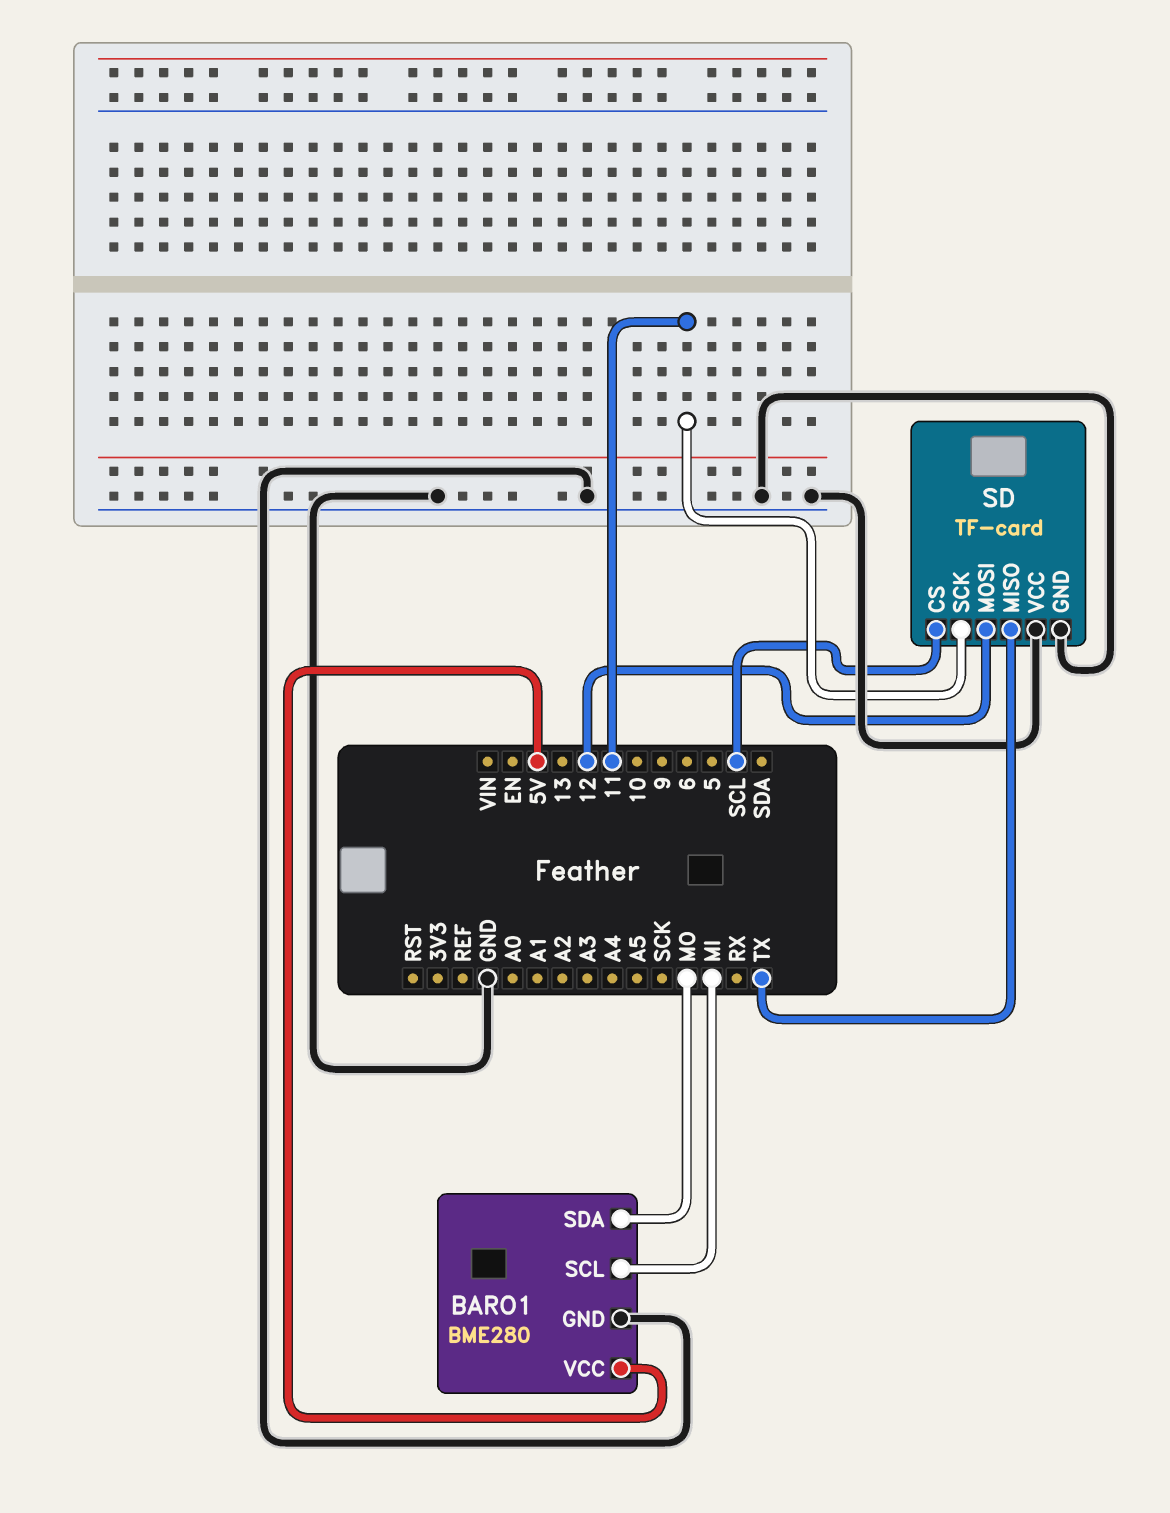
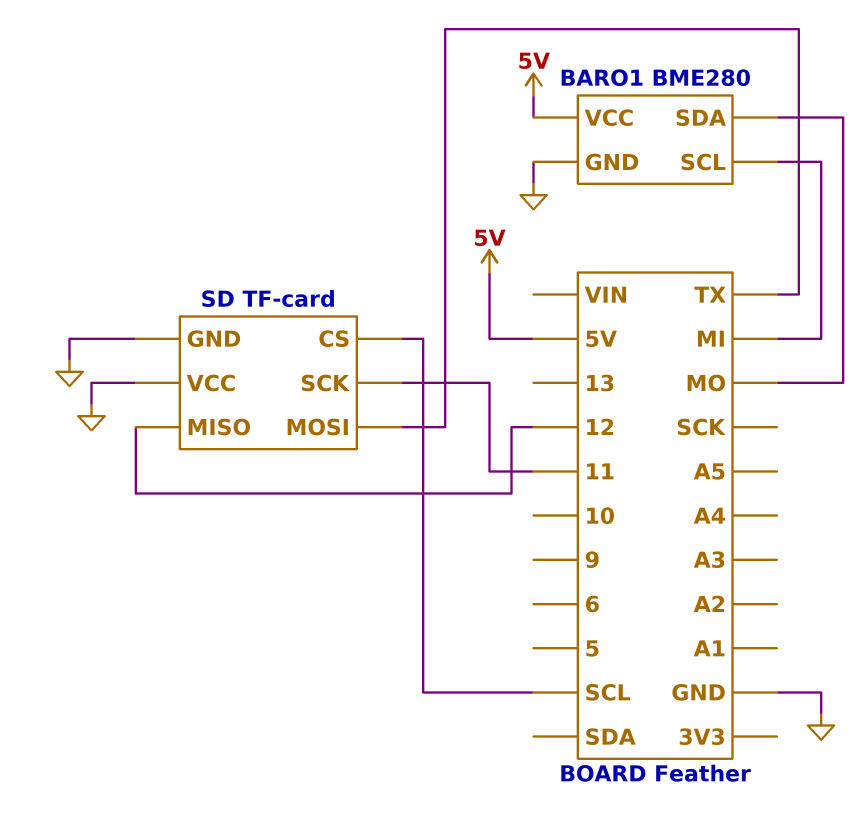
SD pin MISO: TX -> 12
SD pin MOSI: 12 -> TX

